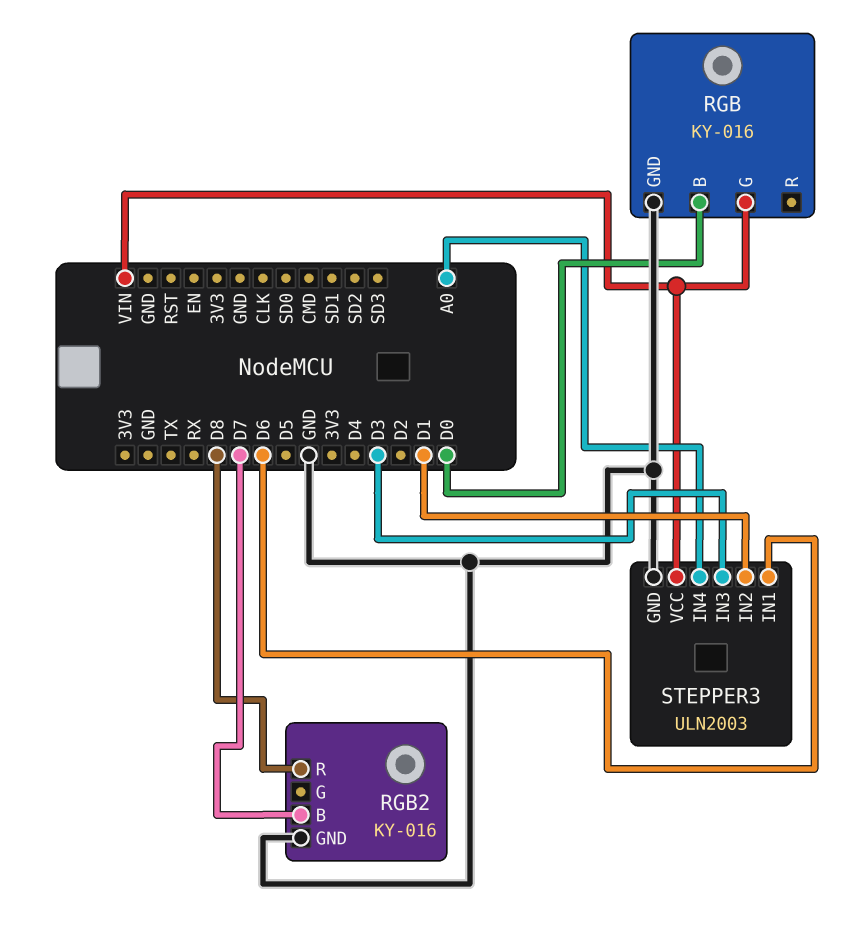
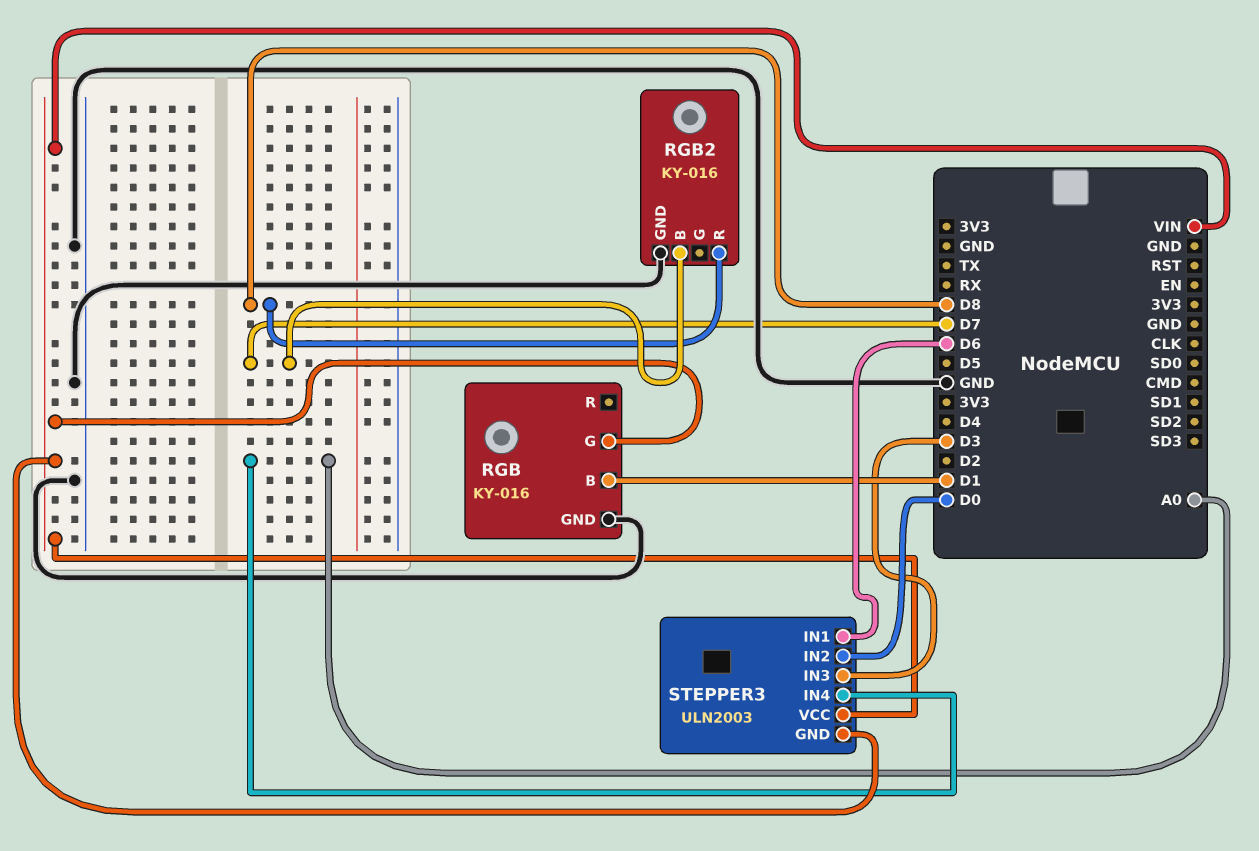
RGB pin B: D0 -> D1
STEPPER3 pin GND: GND -> VIN
STEPPER3 pin IN2: D1 -> D0

